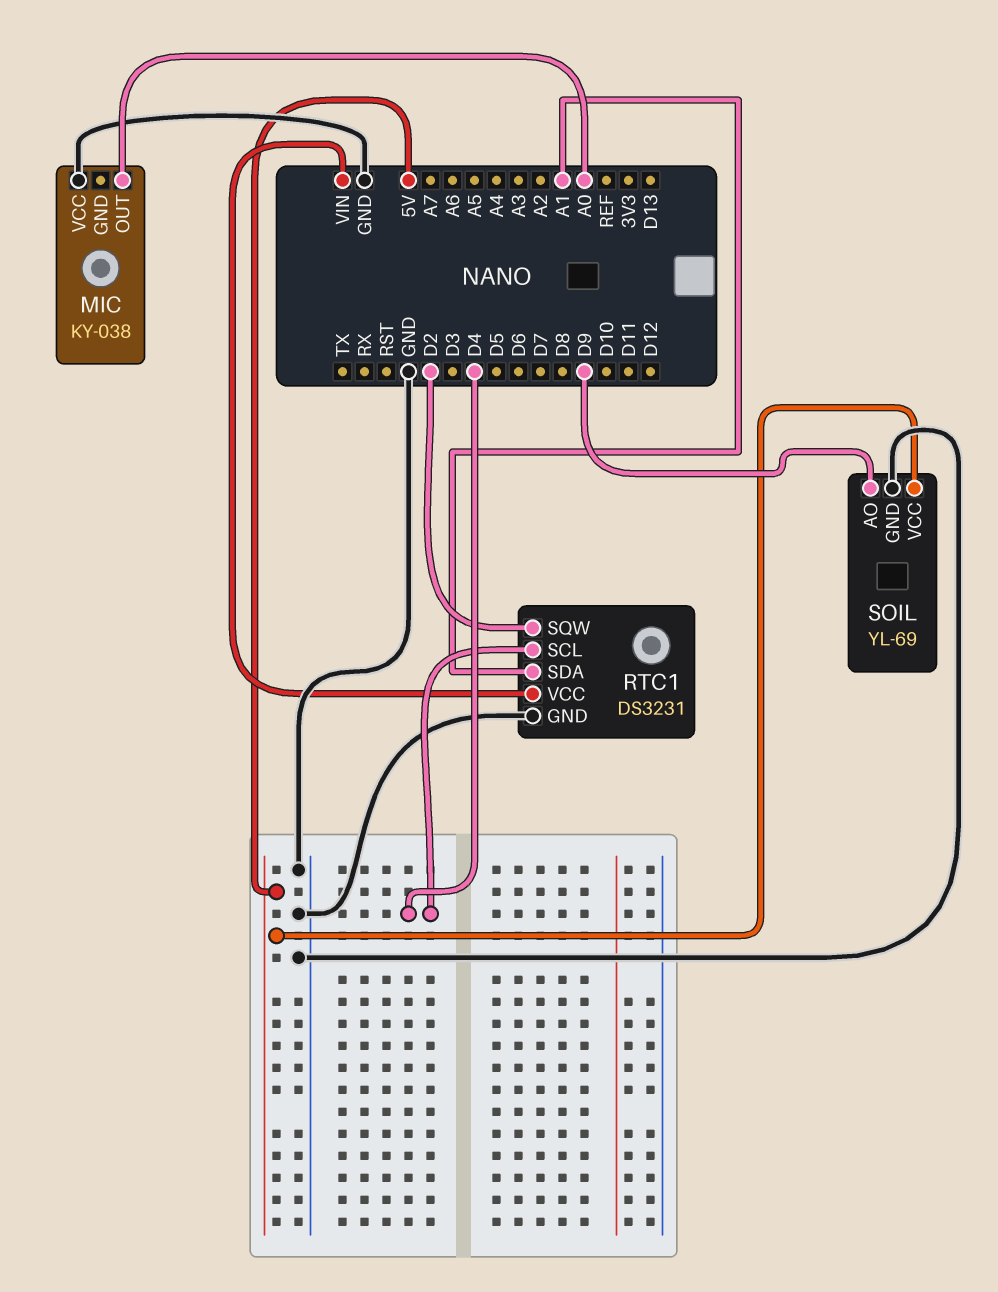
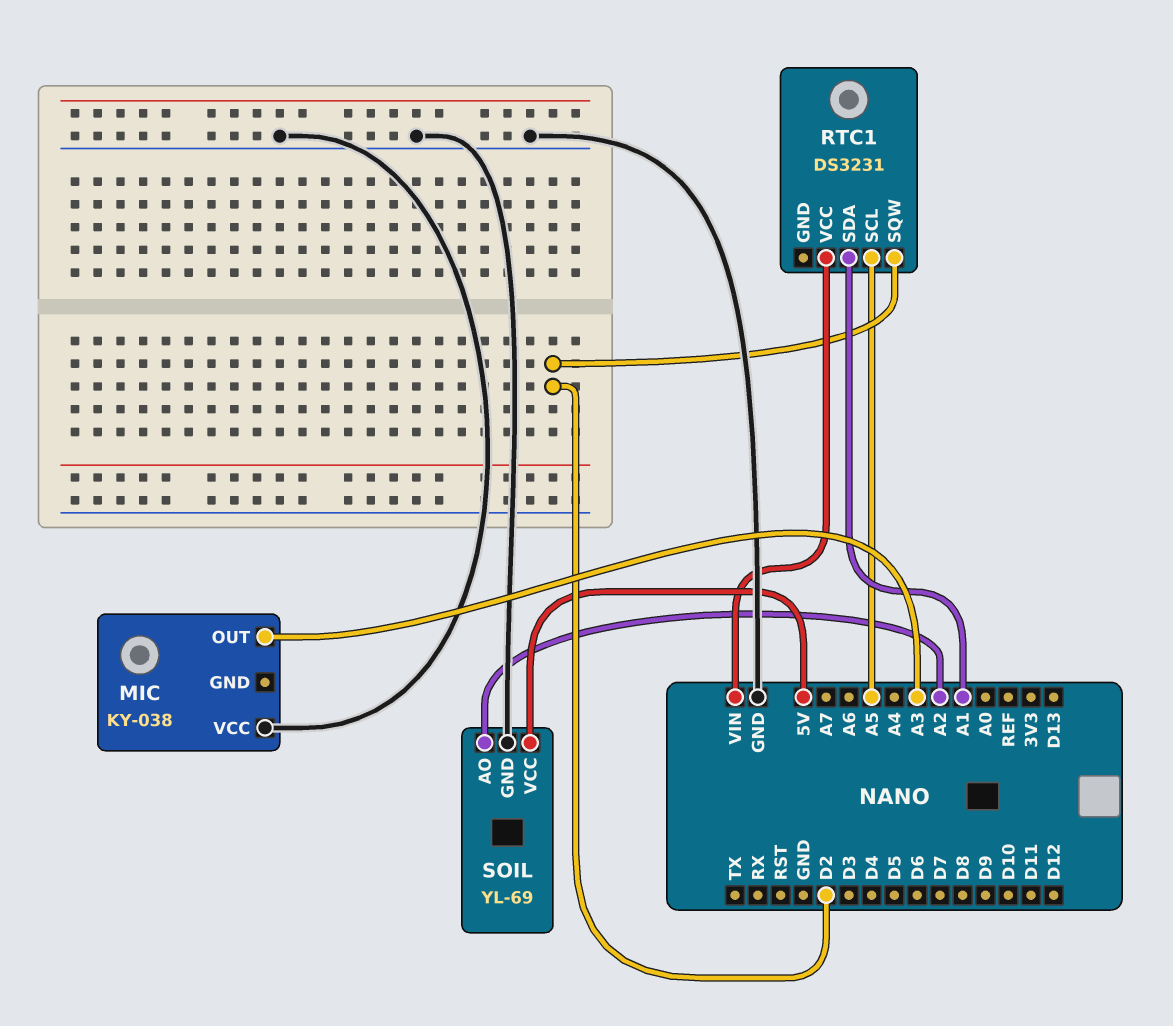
MIC pin OUT: A0 -> A3
RTC1 pin GND: GND -> none
RTC1 pin SCL: D4 -> A5
SOIL pin AO: D9 -> A2

